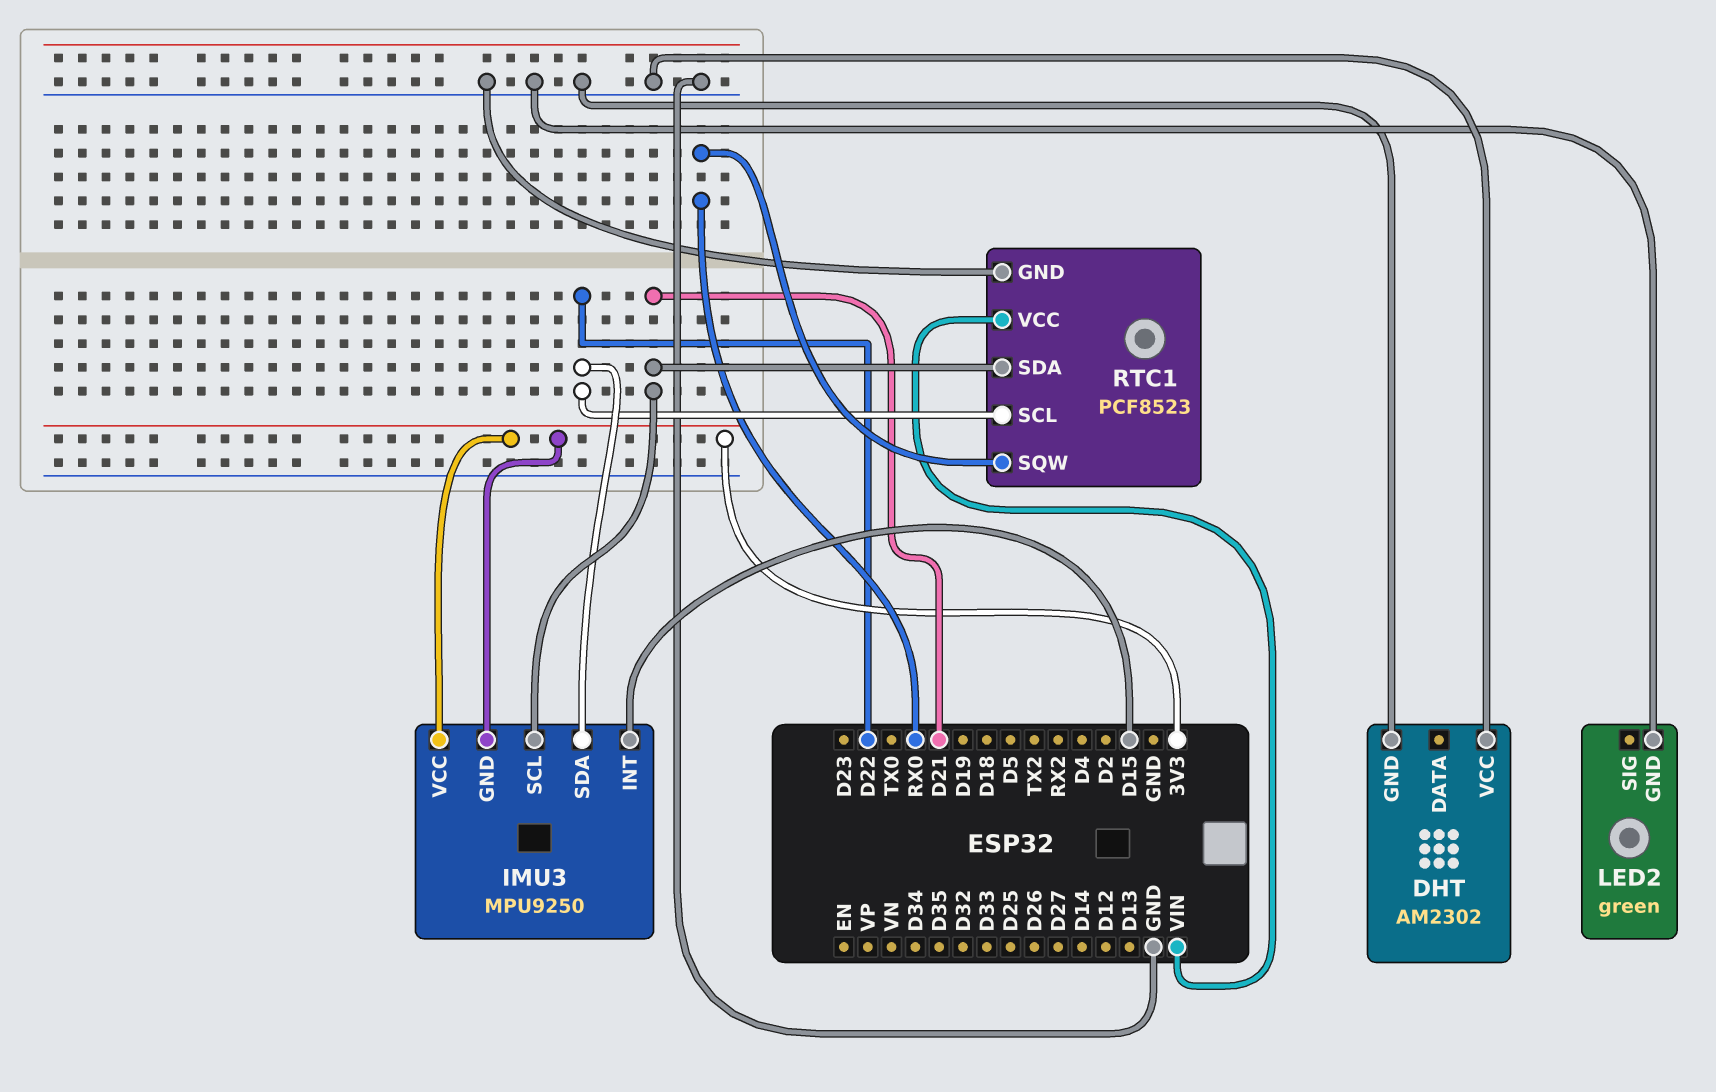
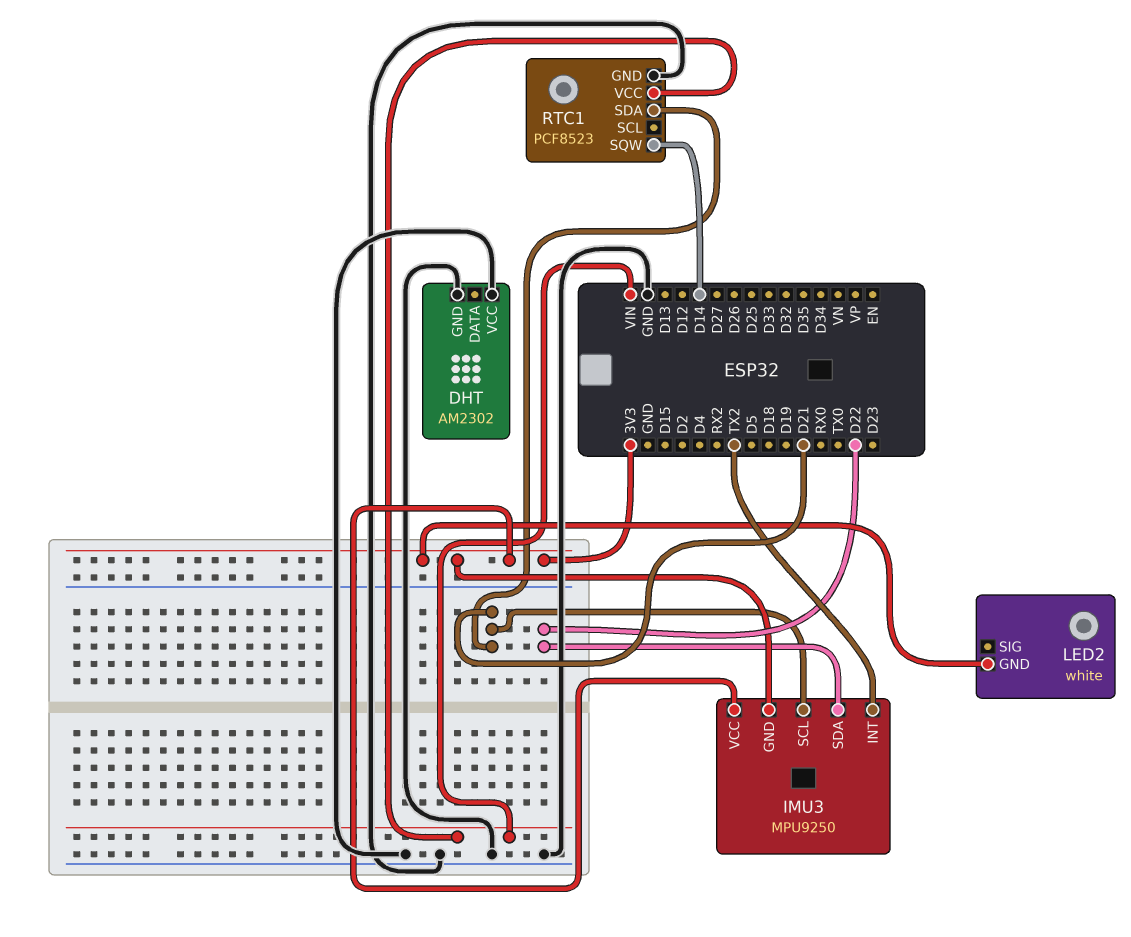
IMU3 pin INT: D15 -> TX2
LED2: green -> white
LED2 pin GND: GND -> 3V3
RTC1 pin SCL: D22 -> none
RTC1 pin SQW: RX0 -> D14

